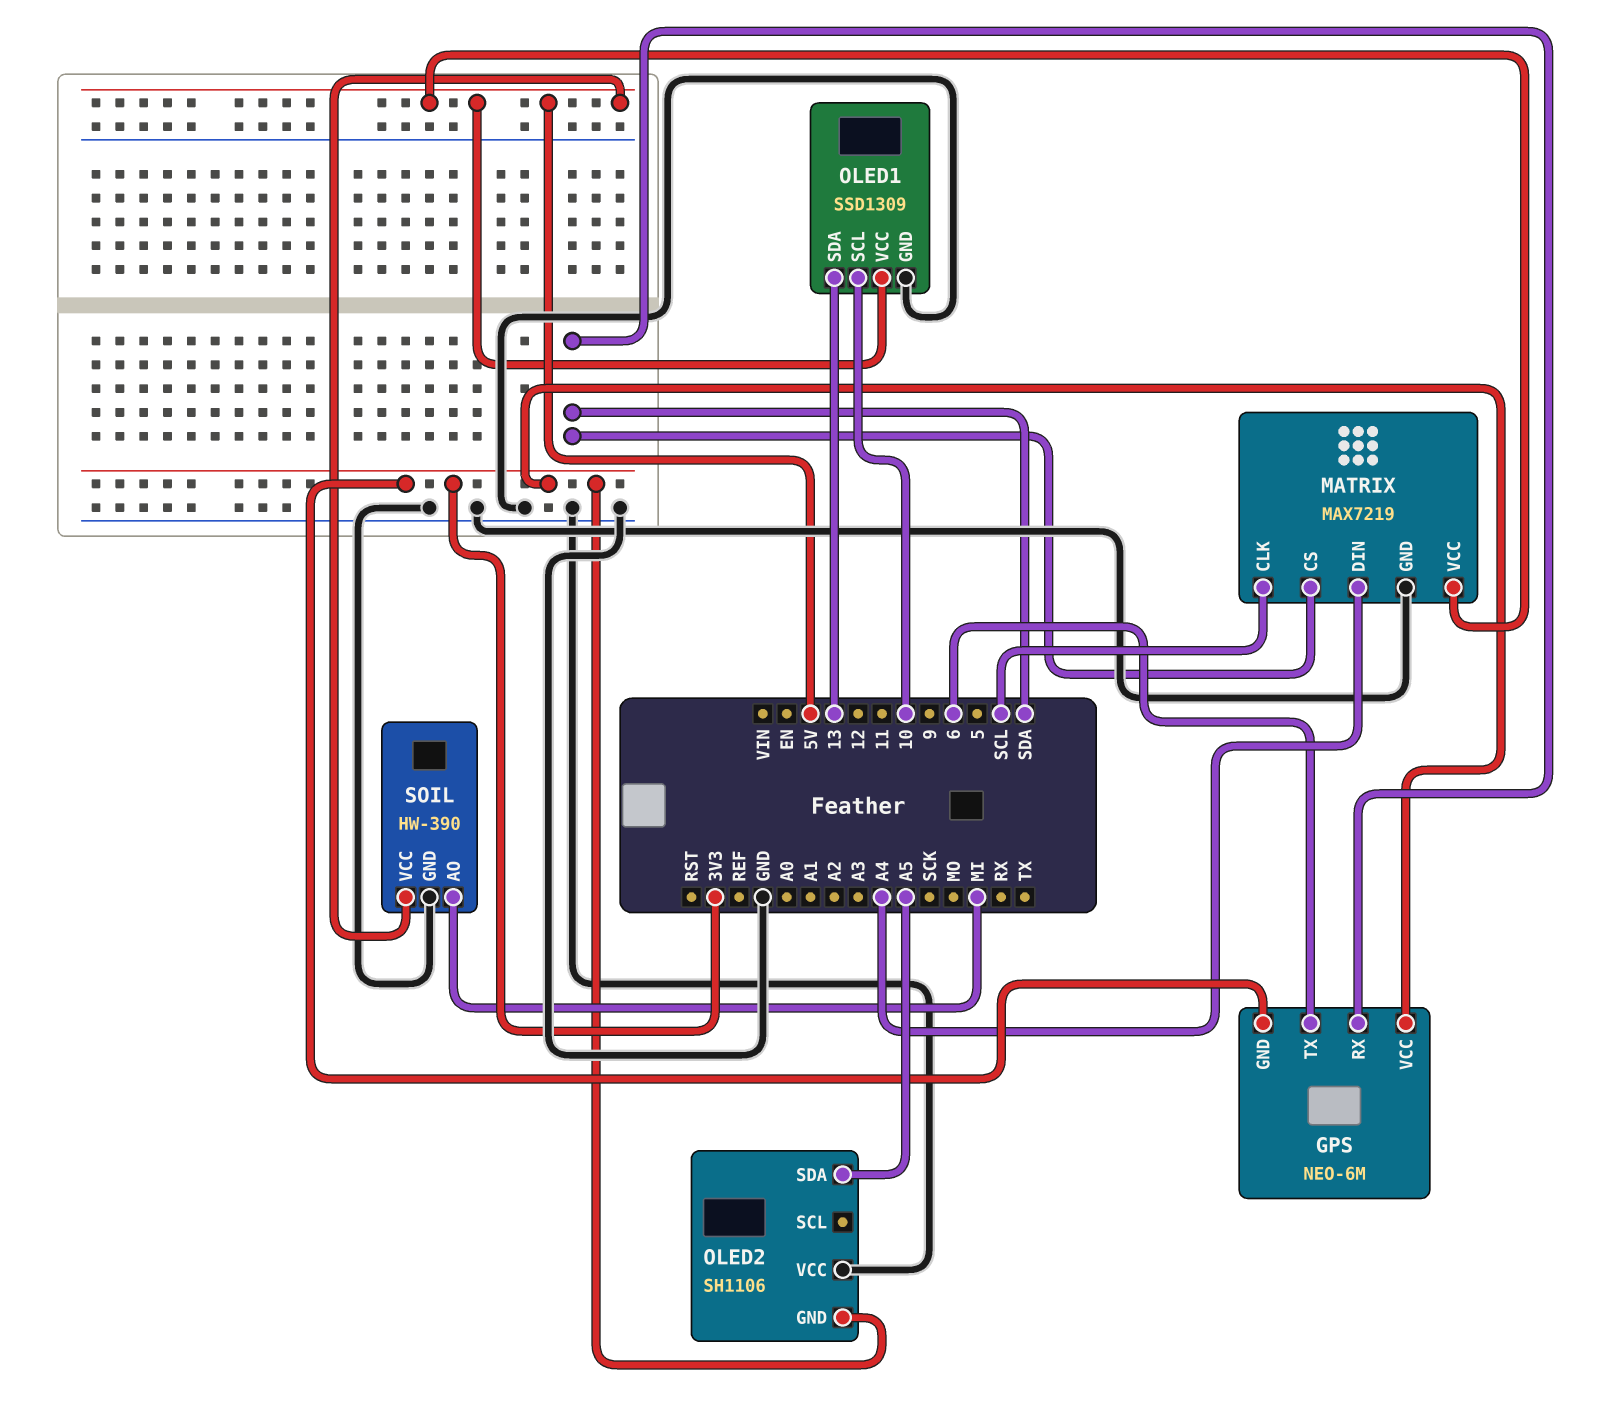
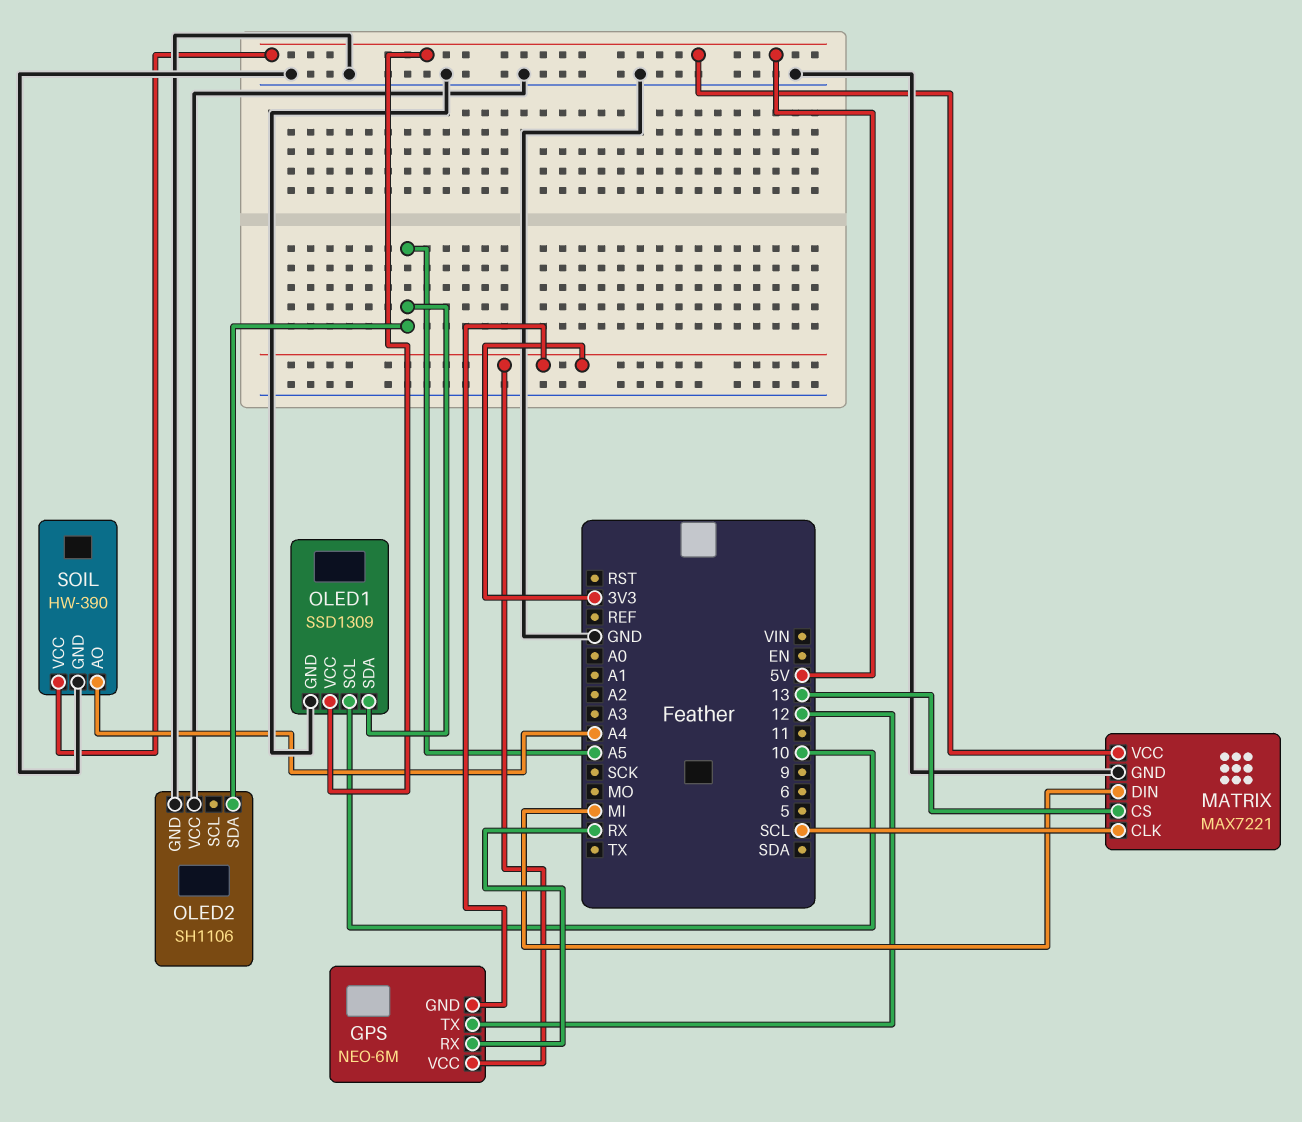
GPS pin RX: SDA -> RX
GPS pin TX: 6 -> 12
MATRIX: MAX7219 -> MAX7221
MATRIX pin CS: SDA -> 13
MATRIX pin DIN: A4 -> MI
OLED1 pin SDA: 13 -> A5
OLED2 pin GND: 3V3 -> GND
SOIL pin AO: MI -> A4

